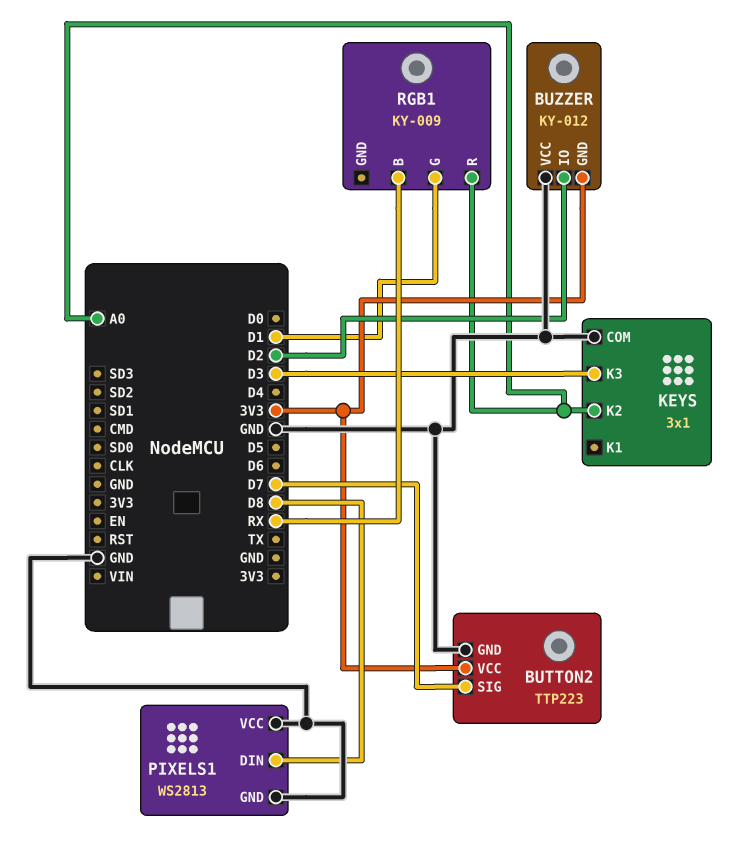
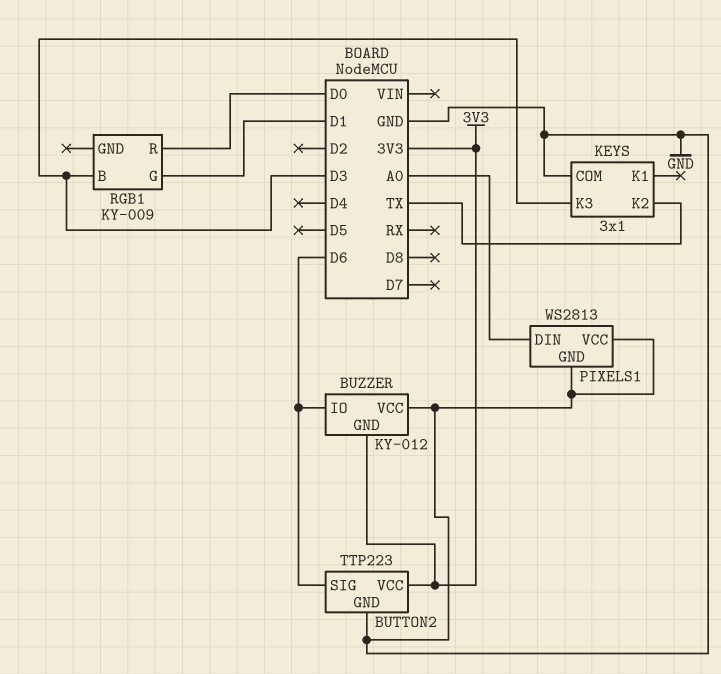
BUTTON2 pin SIG: D7 -> D6
BUZZER pin IO: D2 -> D6
KEYS pin K2: A0 -> TX
PIXELS1 pin DIN: D8 -> A0
RGB1 pin B: RX -> D3
RGB1 pin R: A0 -> D0

